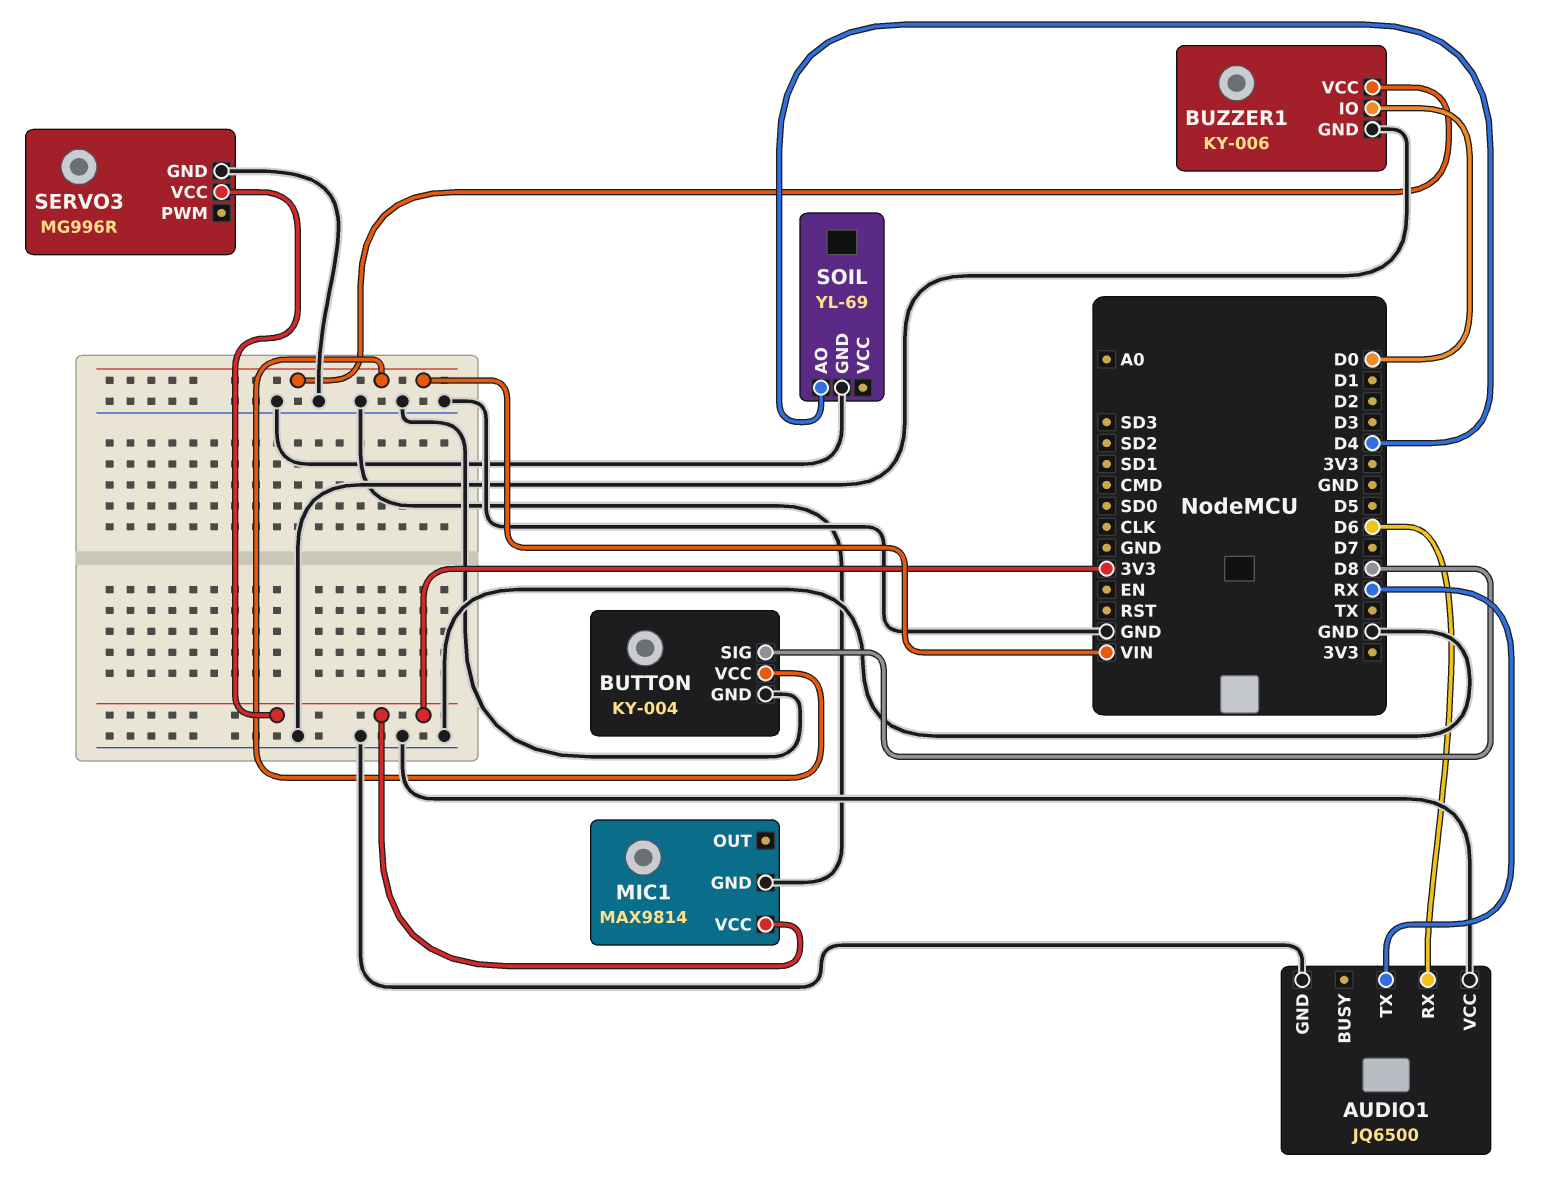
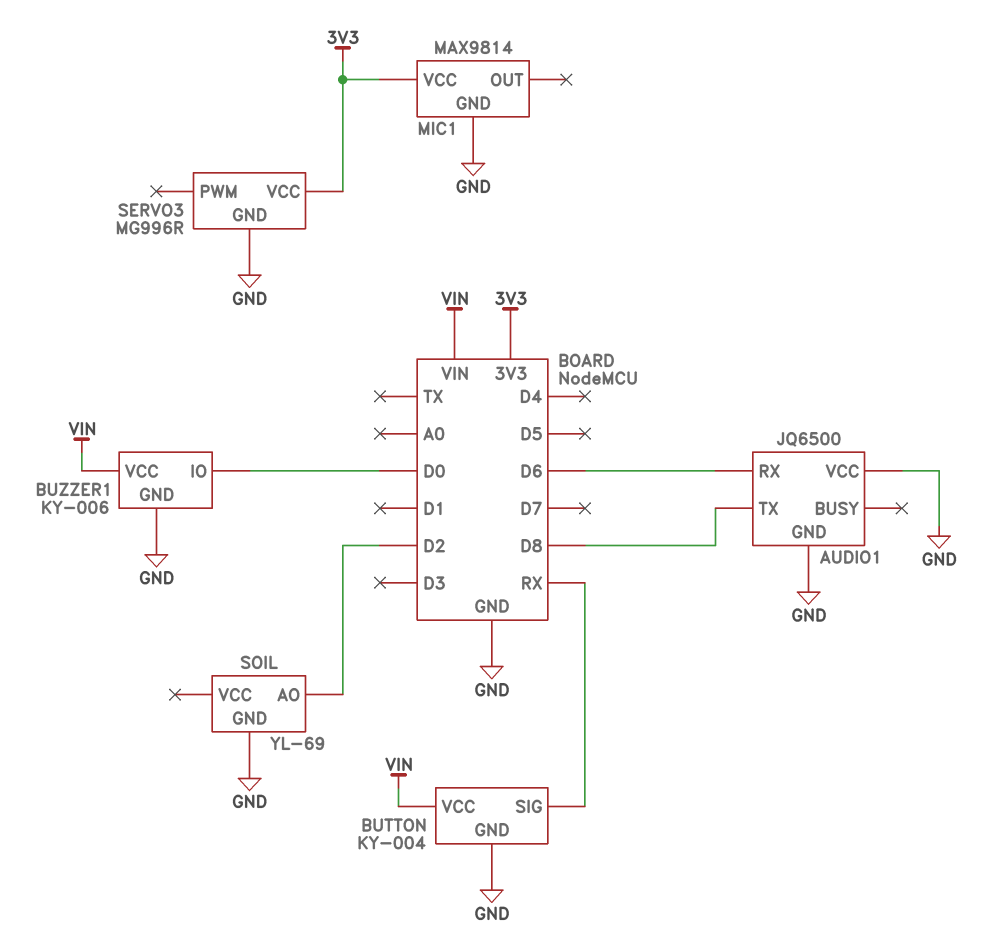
AUDIO1 pin TX: RX -> D8
BUTTON pin SIG: D8 -> RX
SOIL pin AO: D4 -> D2

